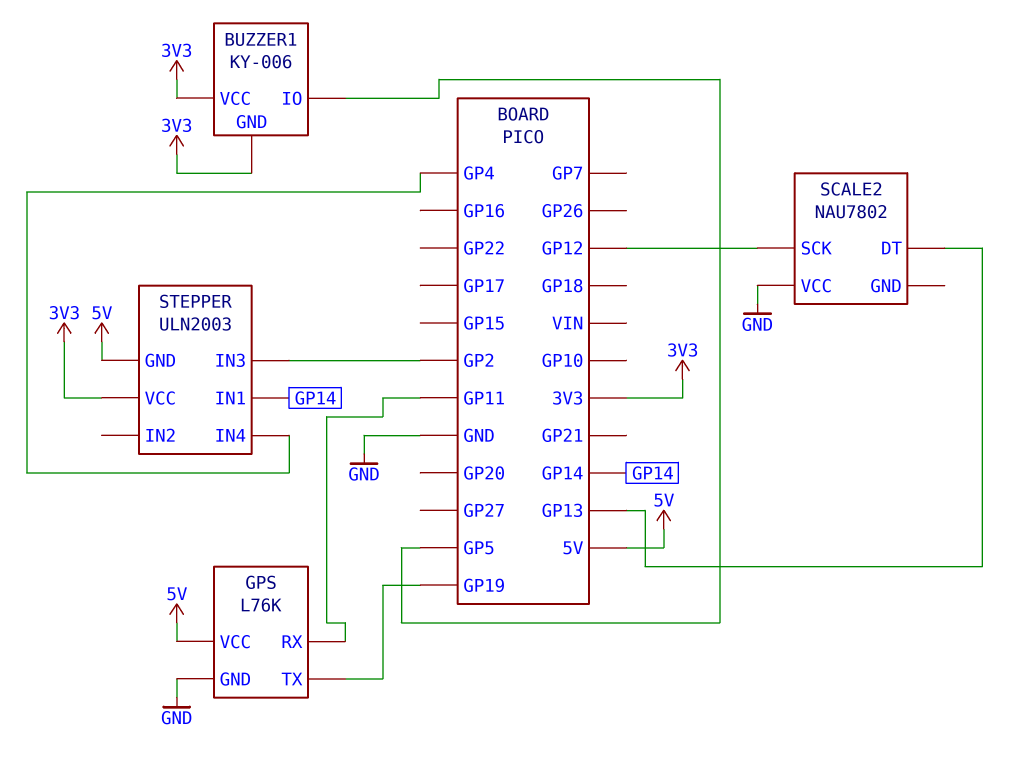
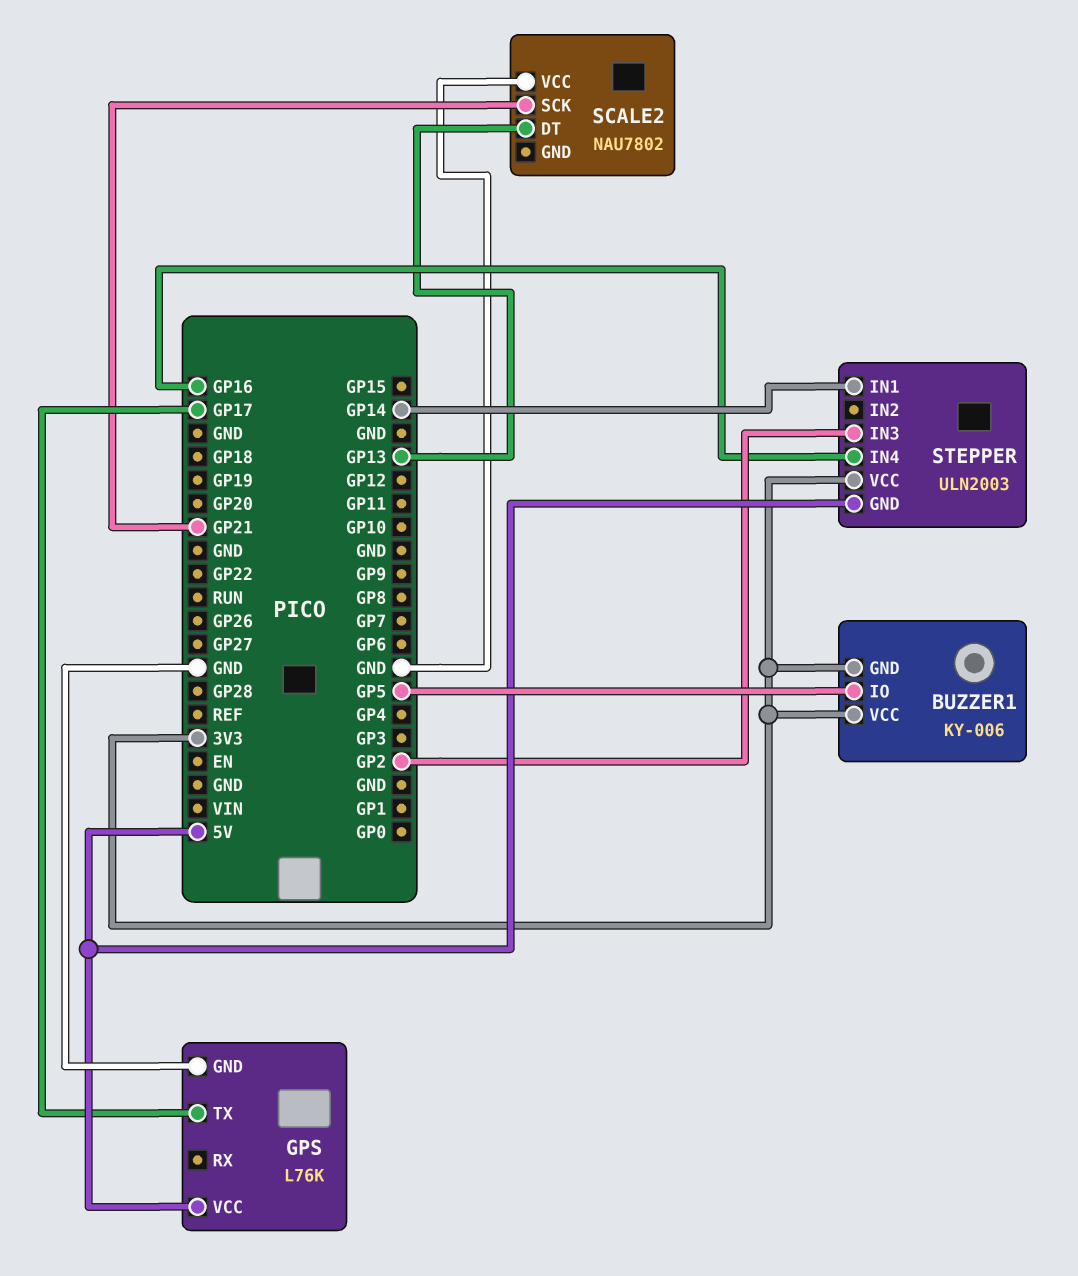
GPS pin RX: GP11 -> none
GPS pin TX: GP19 -> GP17
SCALE2 pin SCK: GP12 -> GP21
STEPPER pin IN4: GP4 -> GP16

